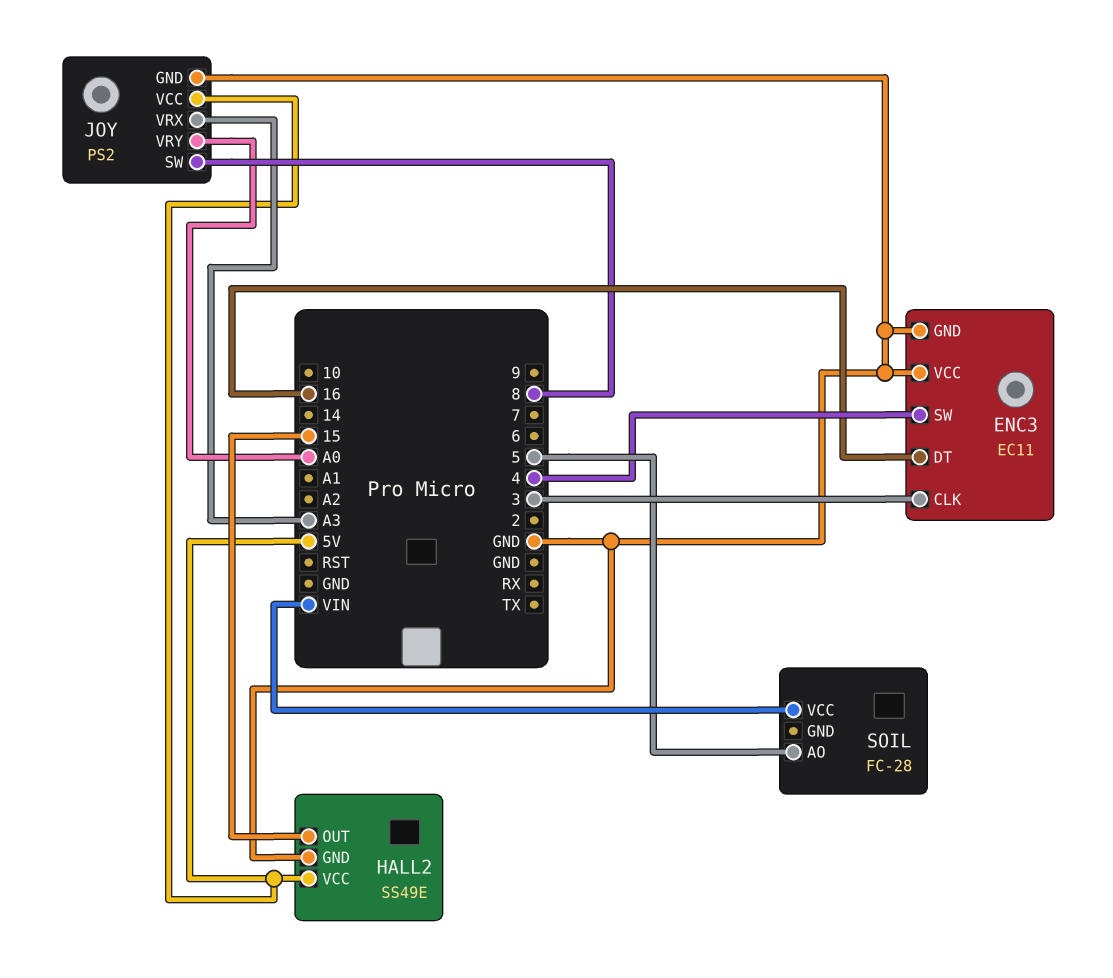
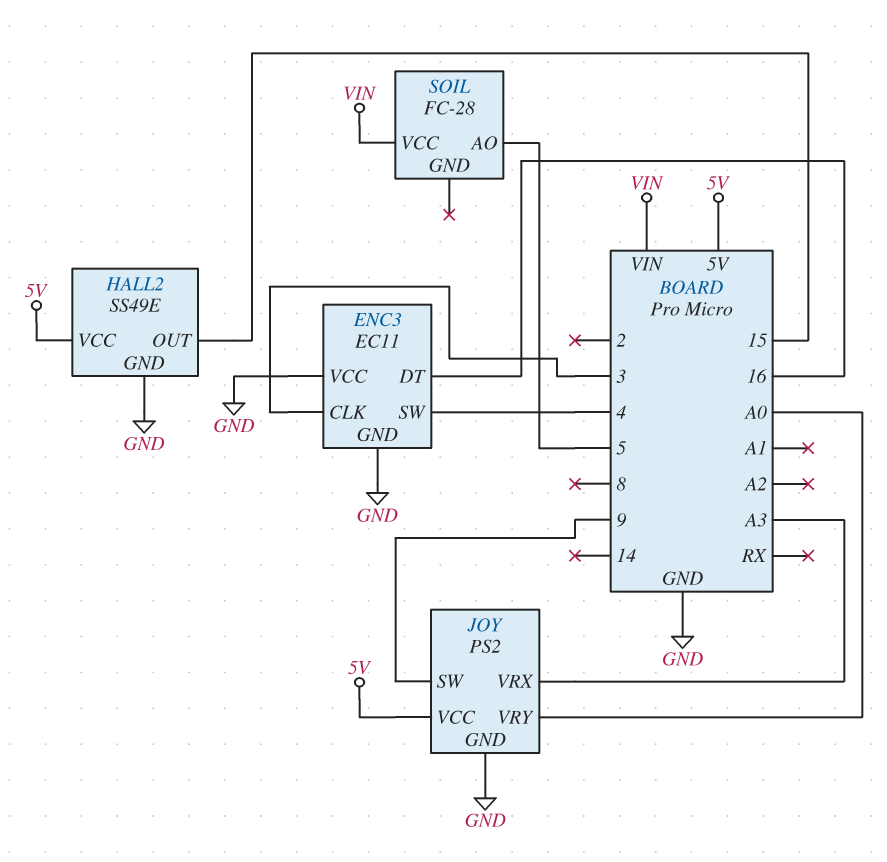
JOY pin SW: 8 -> 9

